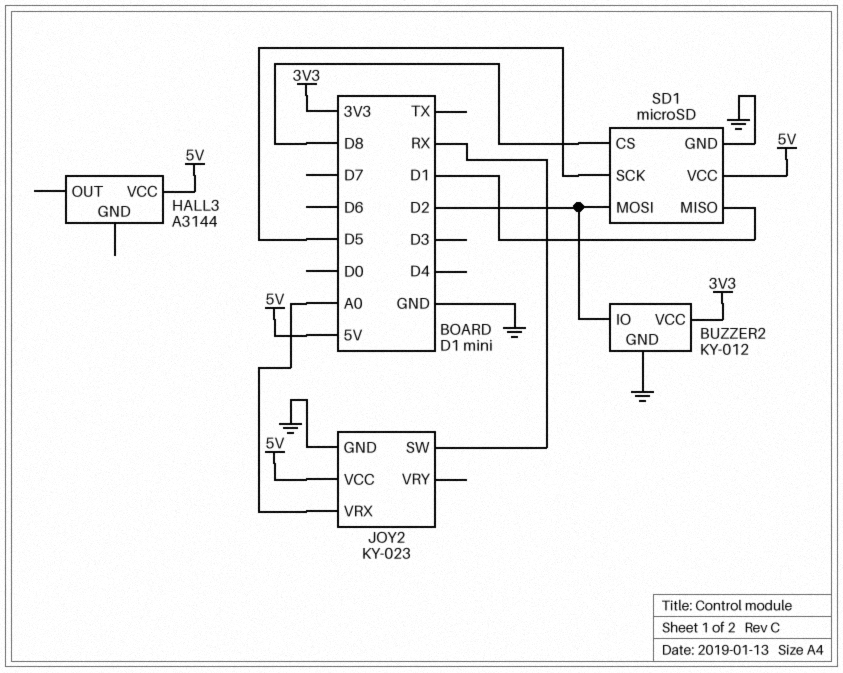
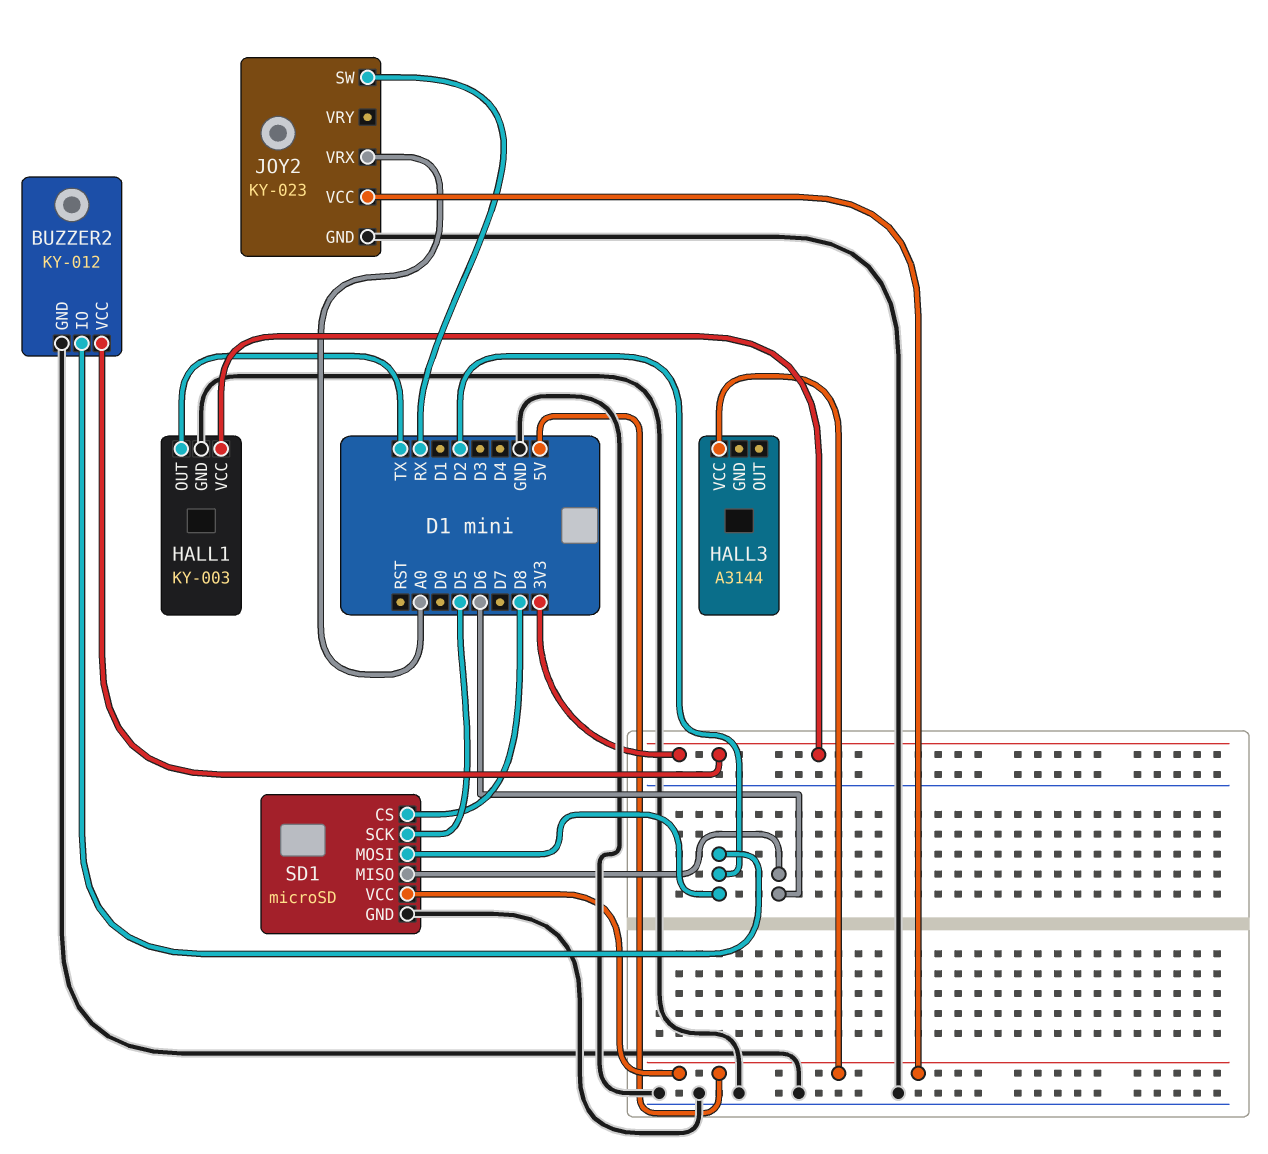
HALL1: none -> KY-003
HALL1 pin GND: none -> GND
HALL1 pin OUT: none -> TX
HALL1 pin VCC: none -> 3V3
SD1 pin MISO: D1 -> D6

